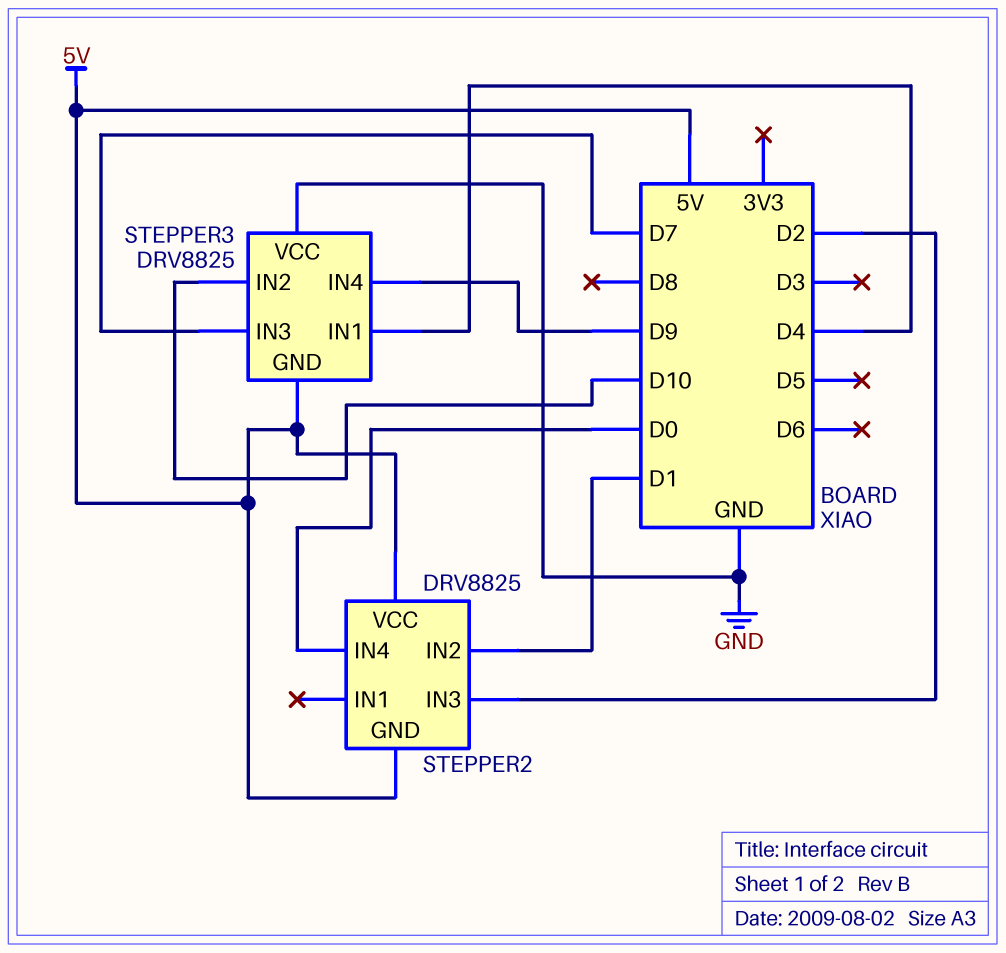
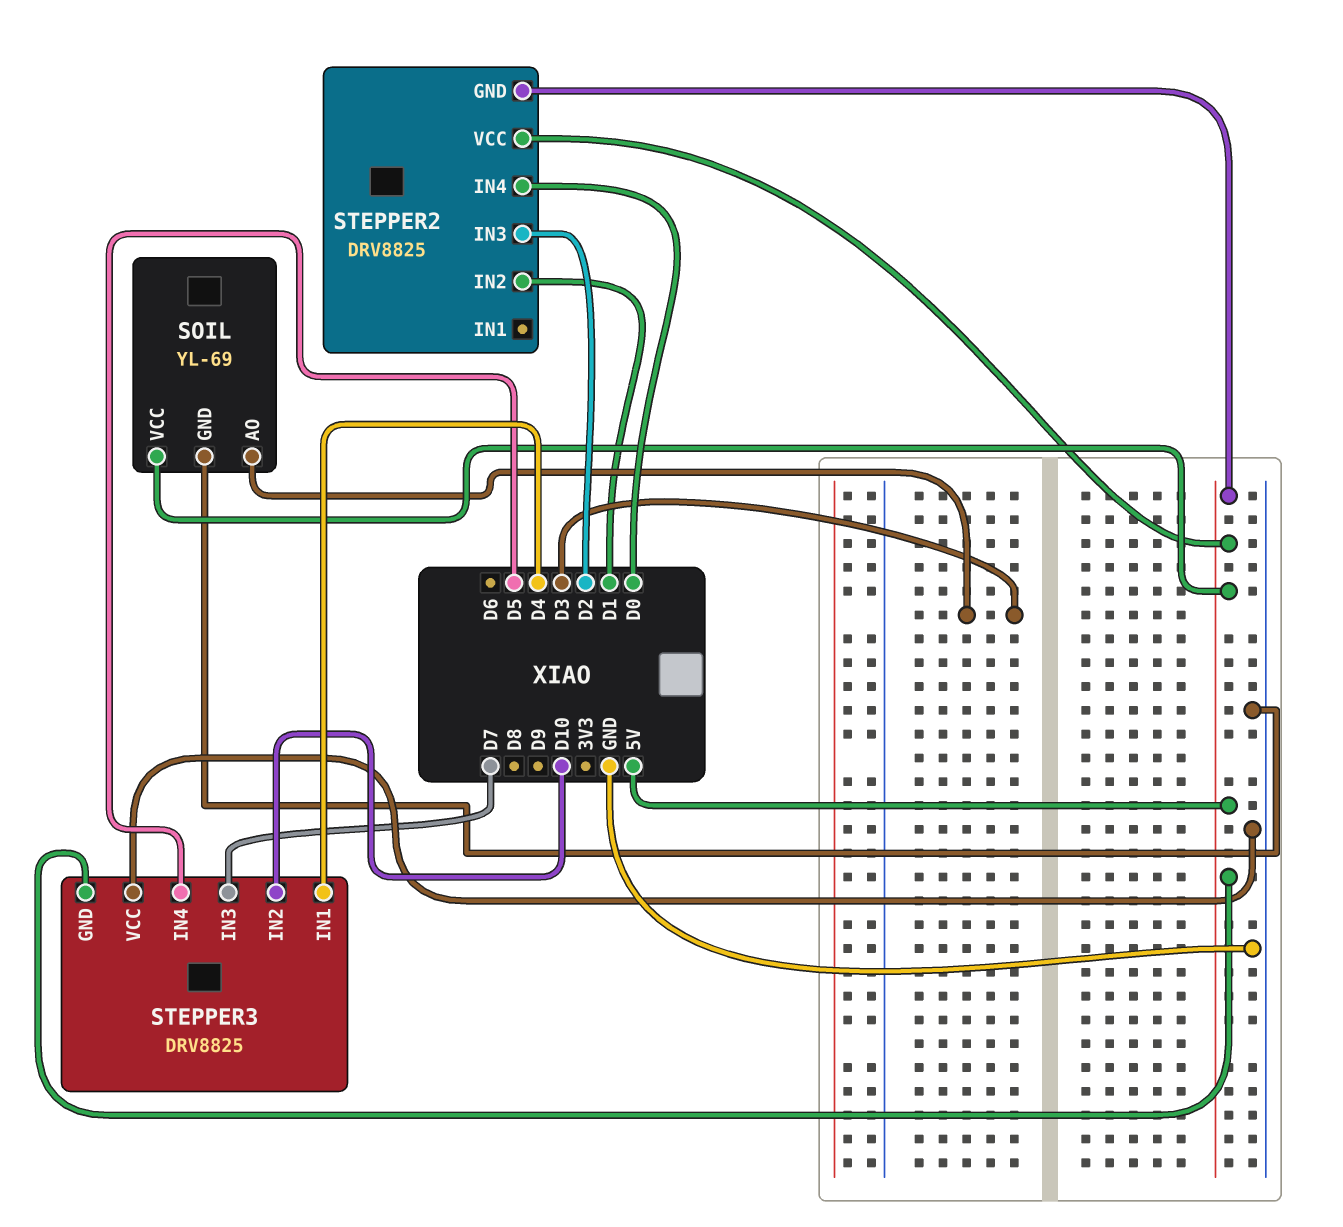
SOIL: none -> YL-69
SOIL pin AO: none -> D3
SOIL pin GND: none -> GND
SOIL pin VCC: none -> 5V
STEPPER3 pin IN4: D9 -> D5

